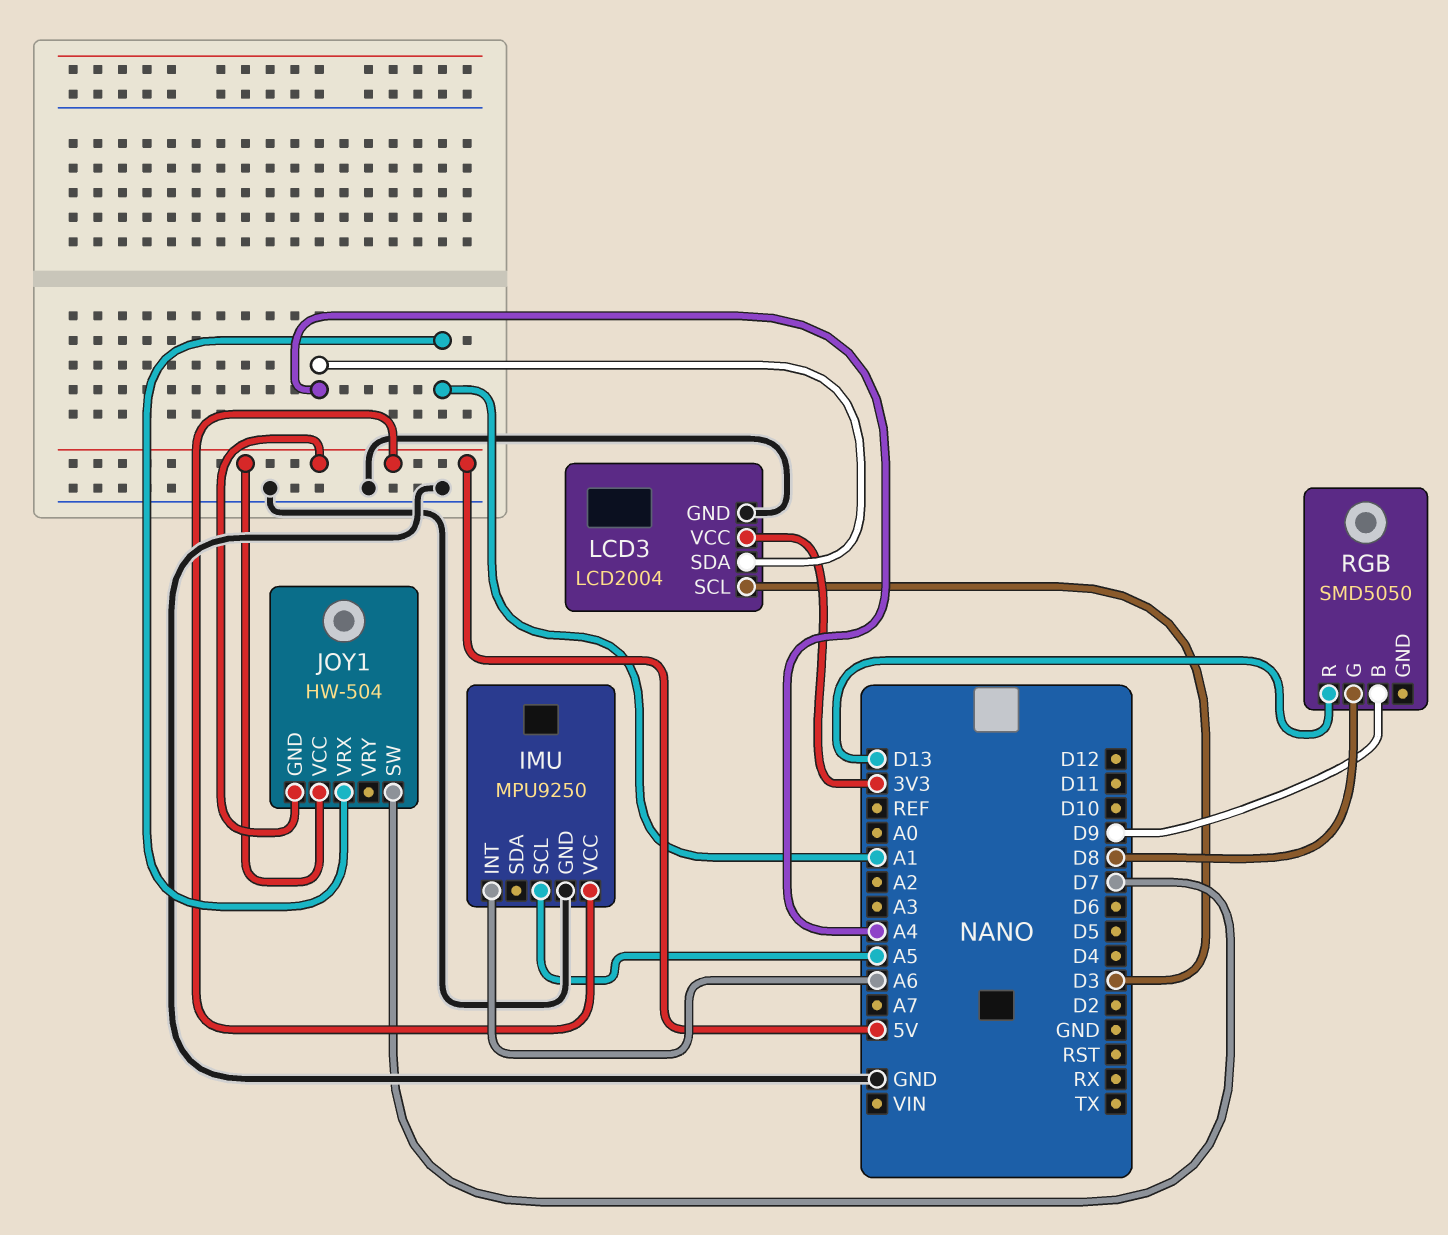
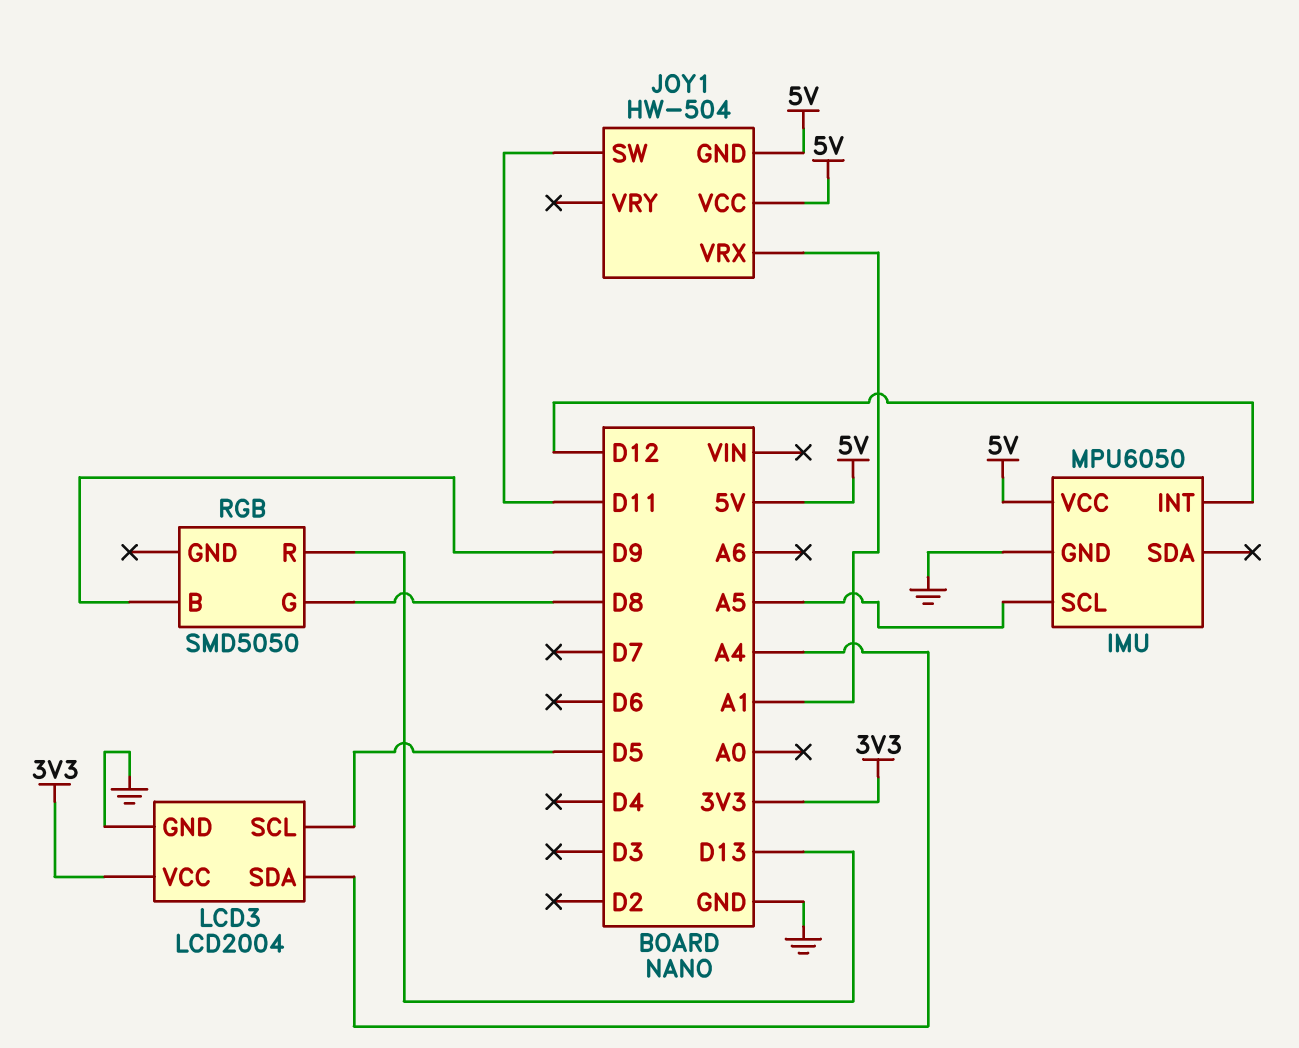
IMU: MPU9250 -> MPU6050
IMU pin INT: A6 -> D12
JOY1 pin SW: D7 -> D11
LCD3 pin SCL: D3 -> D5

